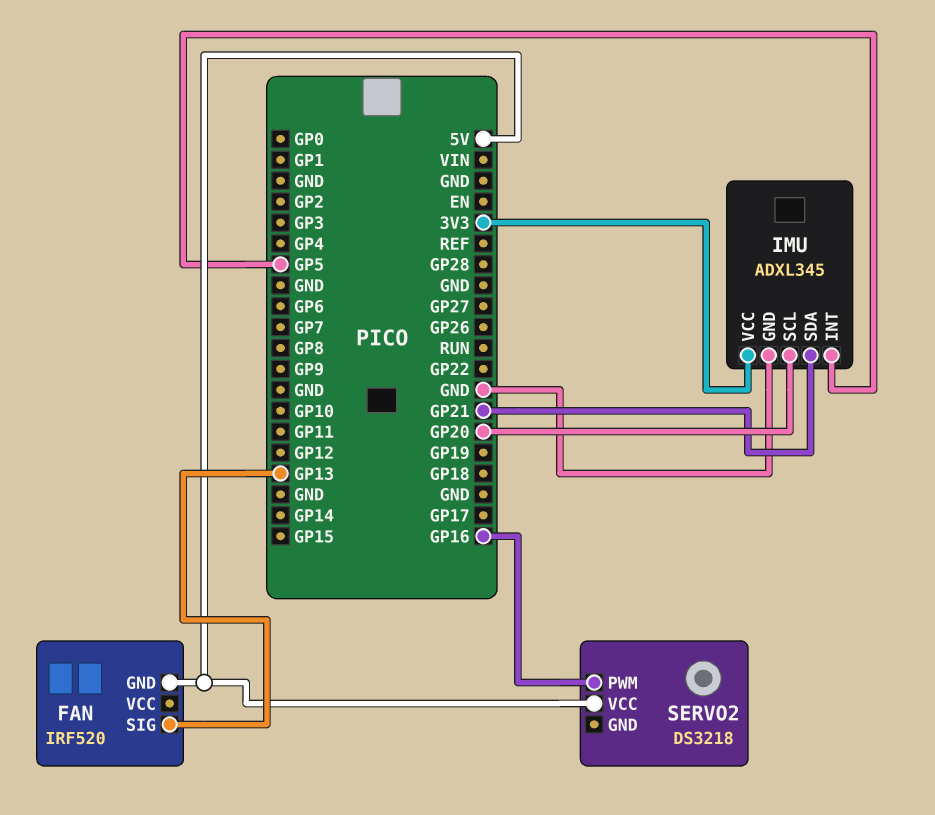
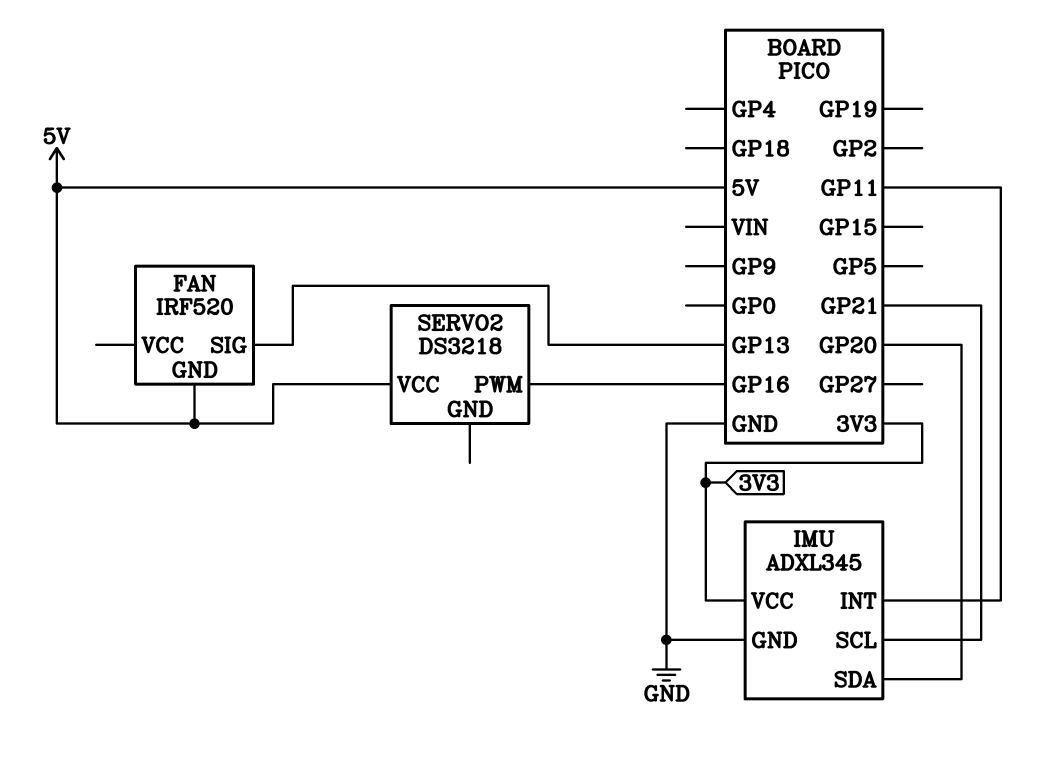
IMU pin INT: GP5 -> GP11
IMU pin SCL: GP20 -> GP21
IMU pin SDA: GP21 -> GP20

